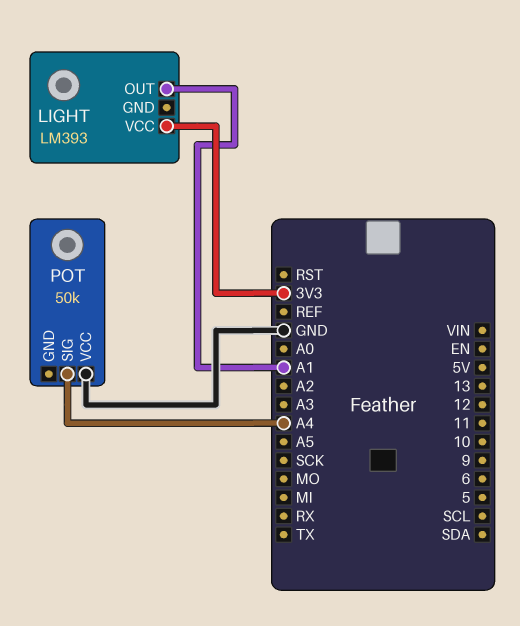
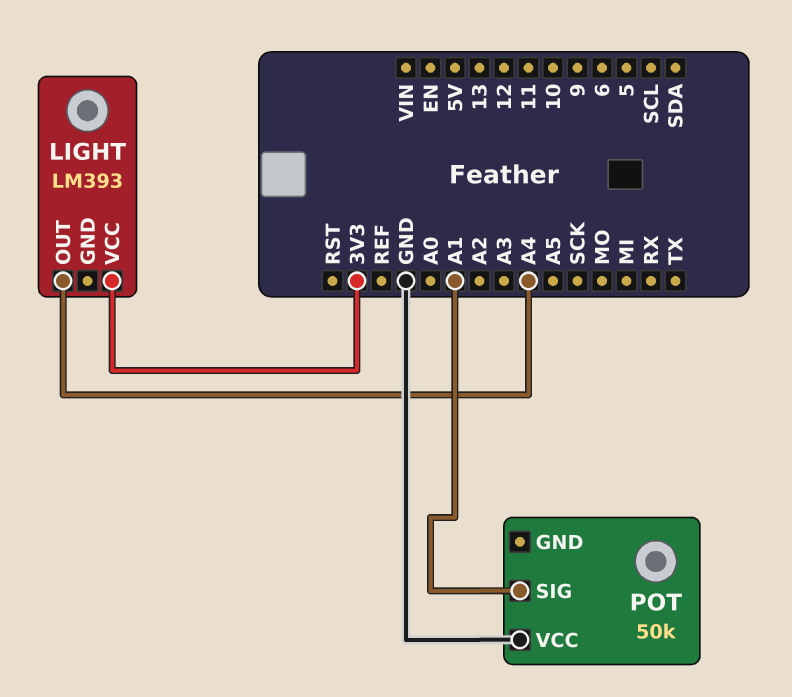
LIGHT pin OUT: A1 -> A4
POT pin SIG: A4 -> A1

